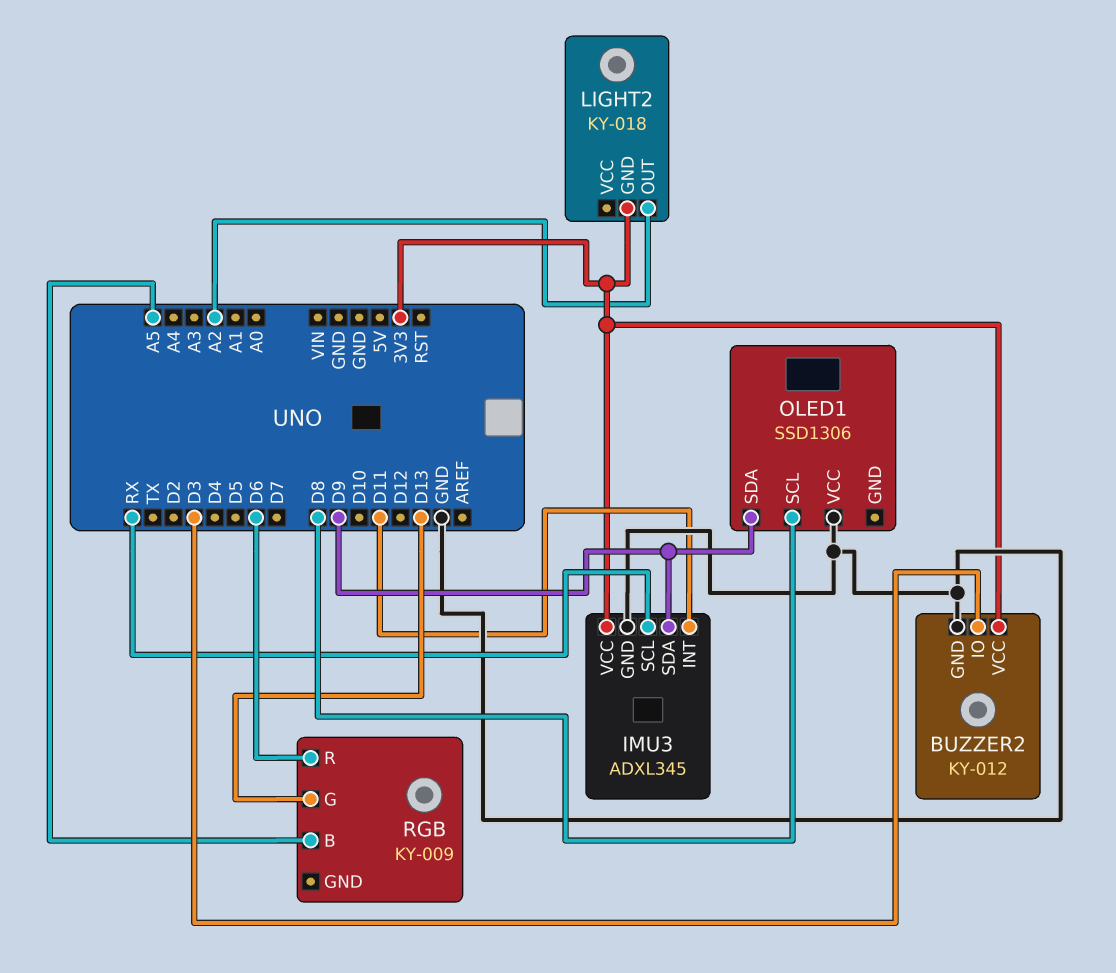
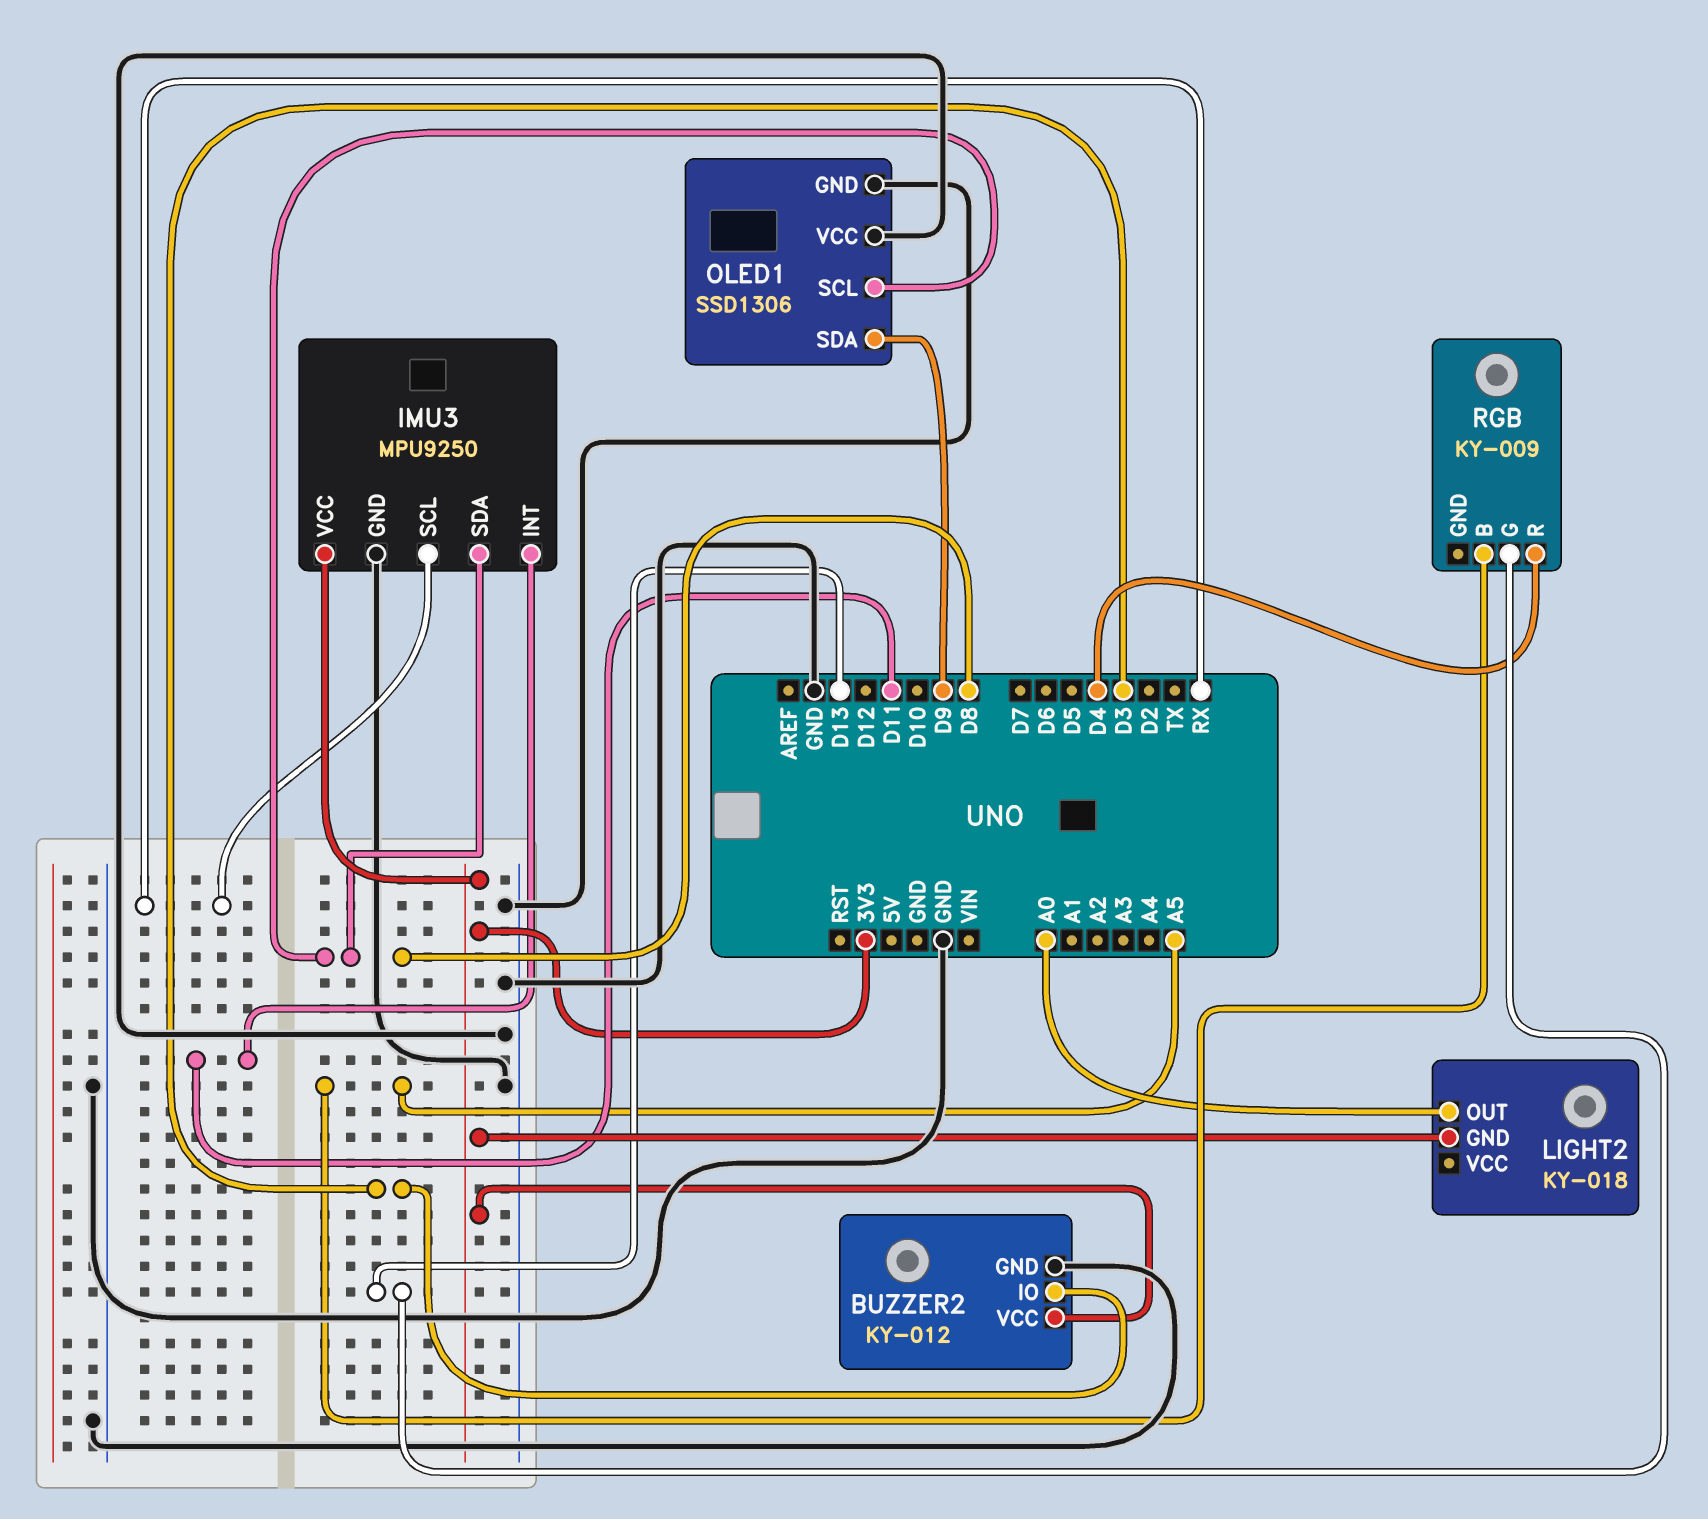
IMU3: ADXL345 -> MPU9250
IMU3 pin SDA: D9 -> D8
LIGHT2 pin OUT: A2 -> A0
OLED1 pin GND: none -> GND
RGB pin R: D6 -> D4

